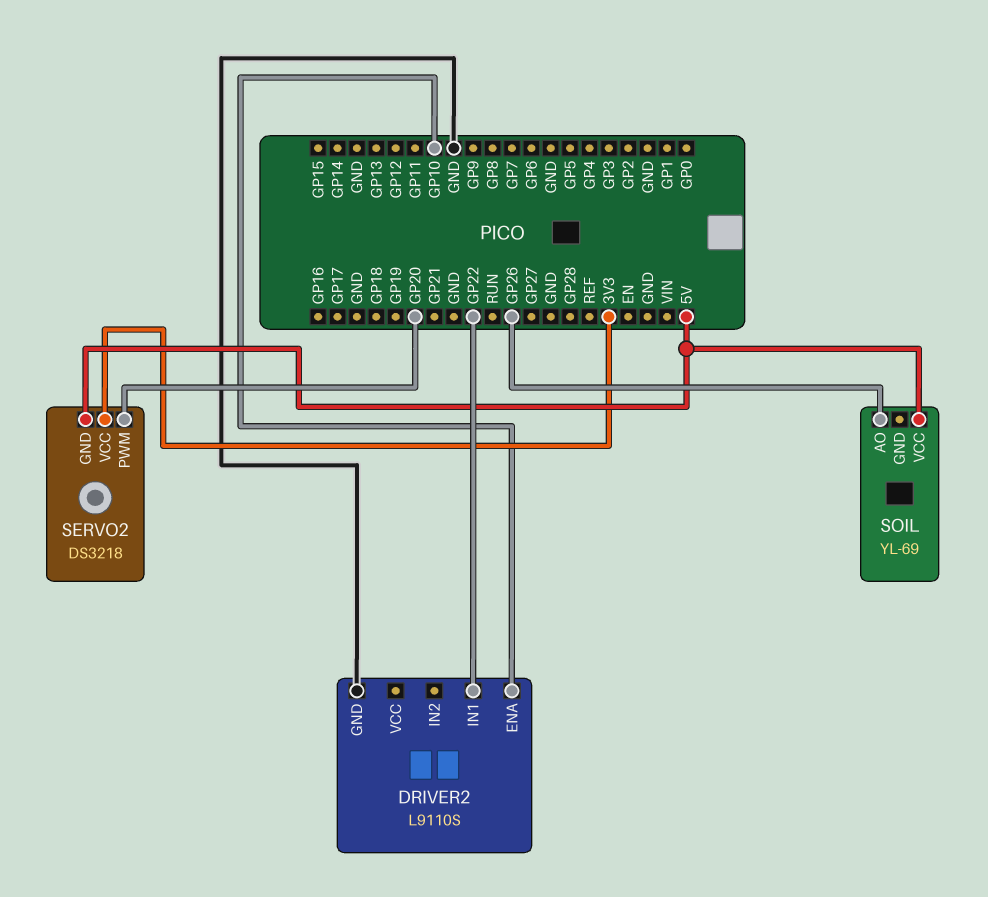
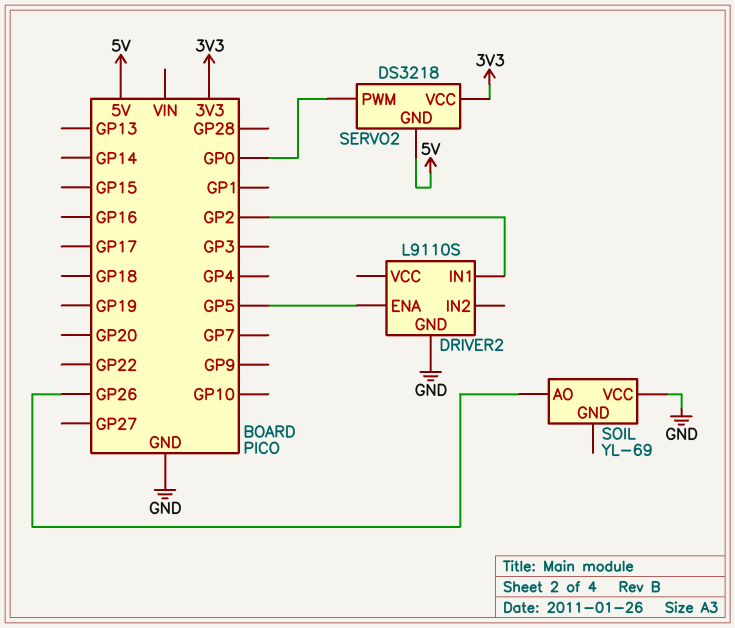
DRIVER2 pin ENA: GP10 -> GP5
DRIVER2 pin IN1: GP22 -> GP2
SERVO2 pin PWM: GP20 -> GP0
SOIL pin VCC: 5V -> GND

